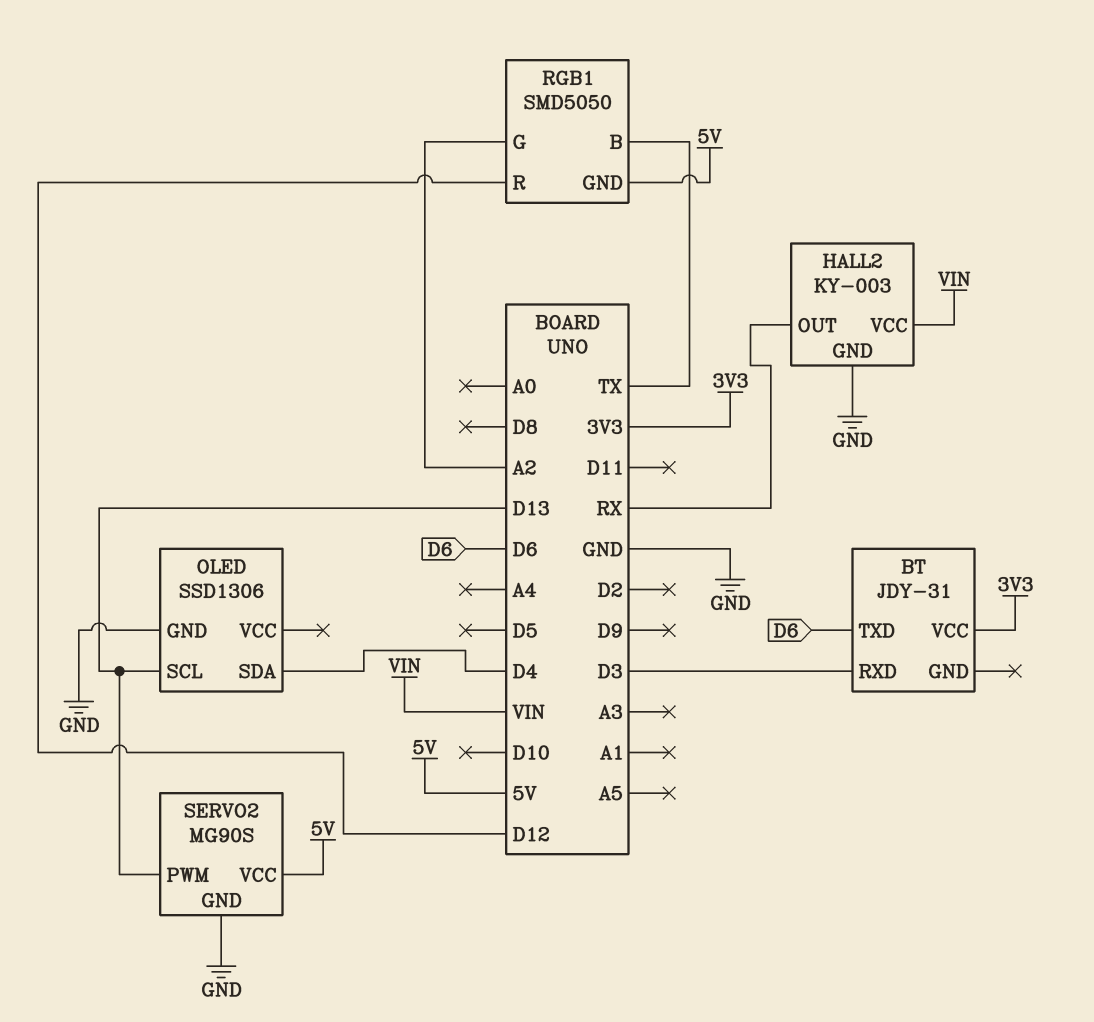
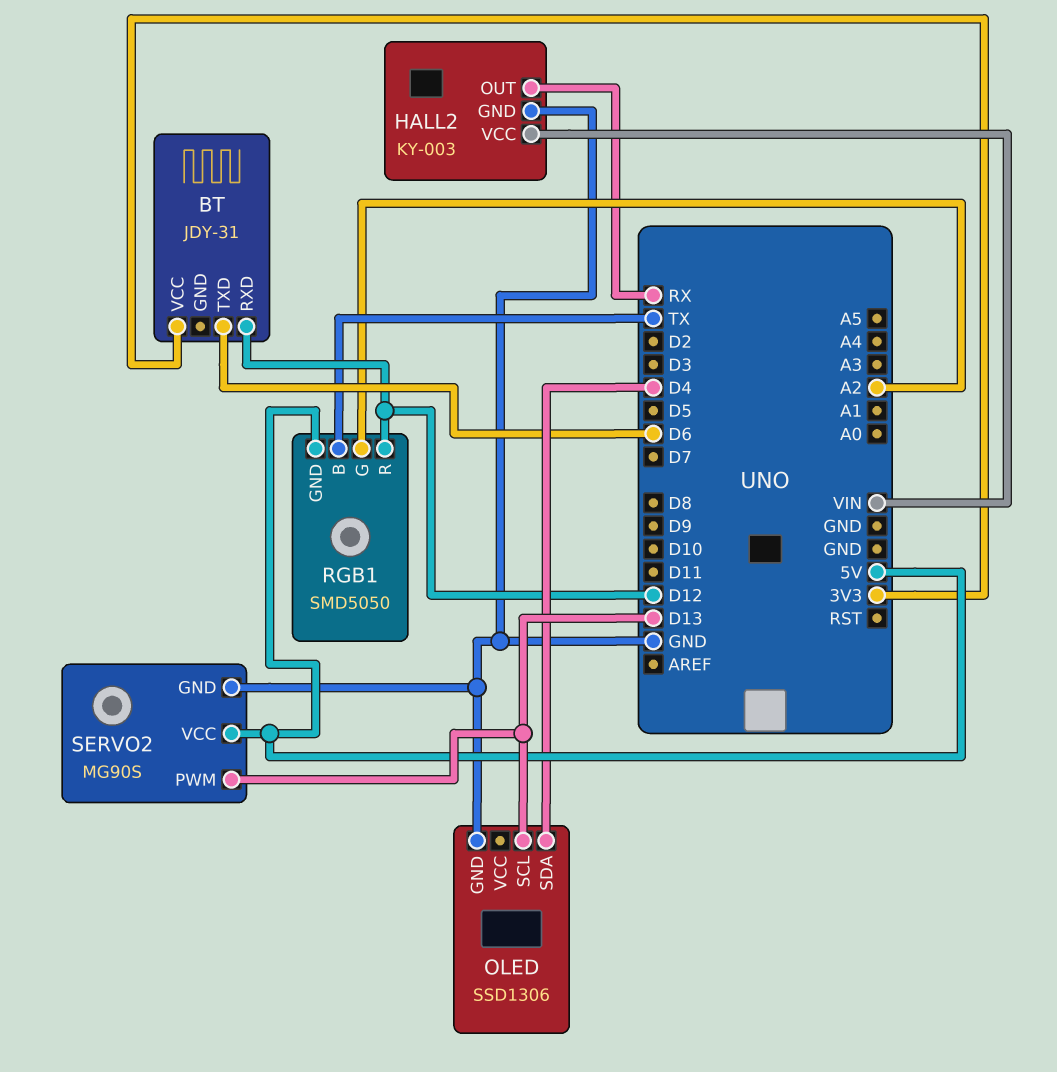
BT pin RXD: D3 -> D12

